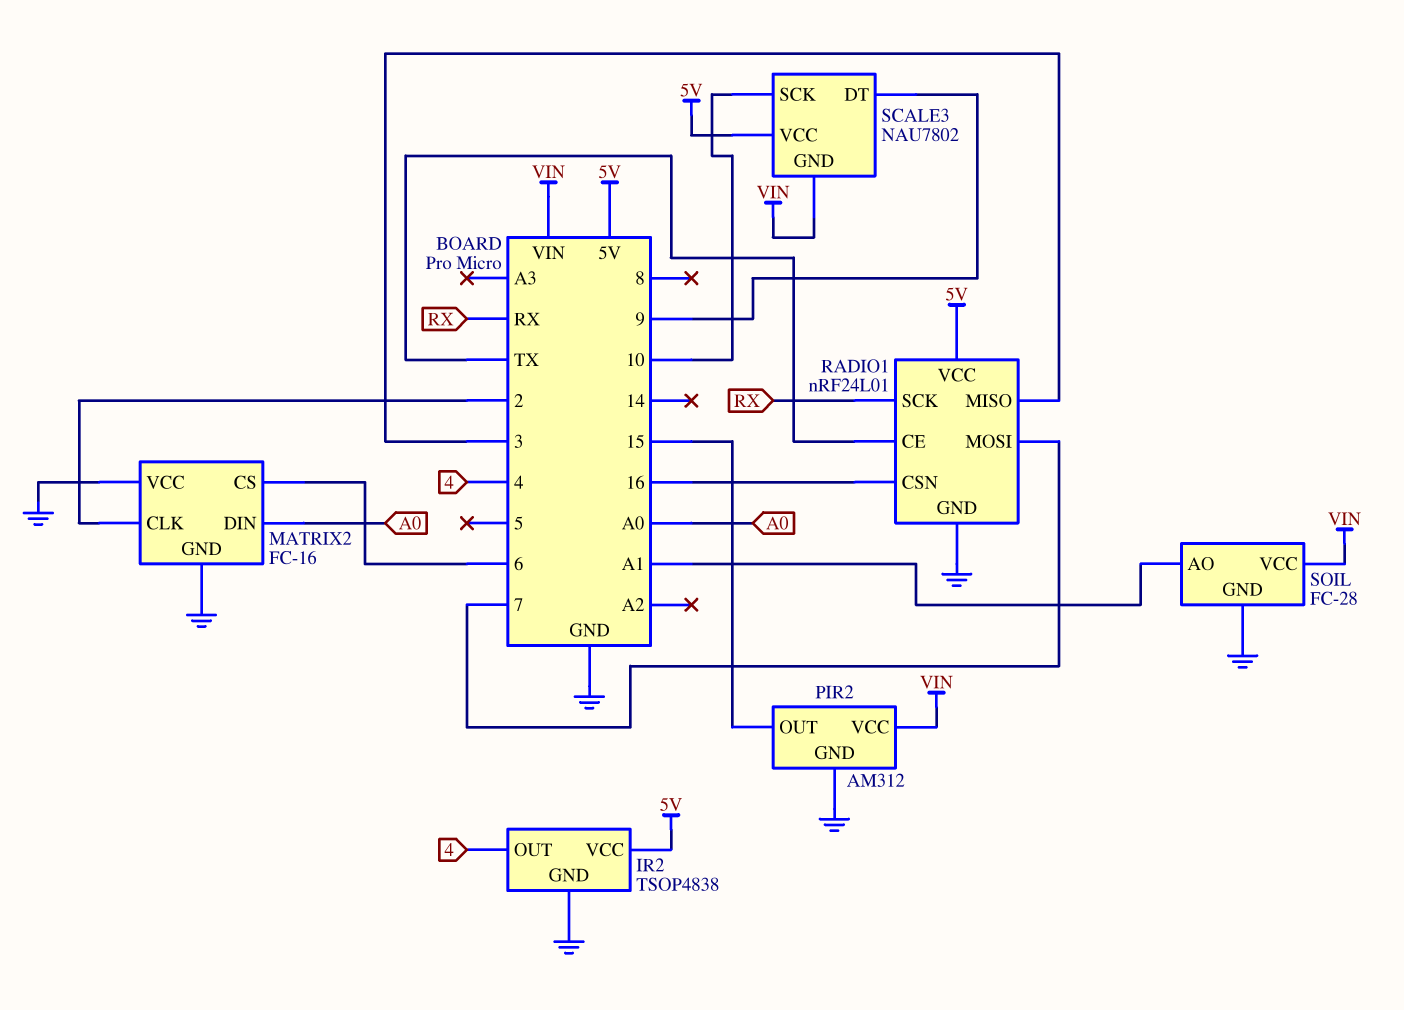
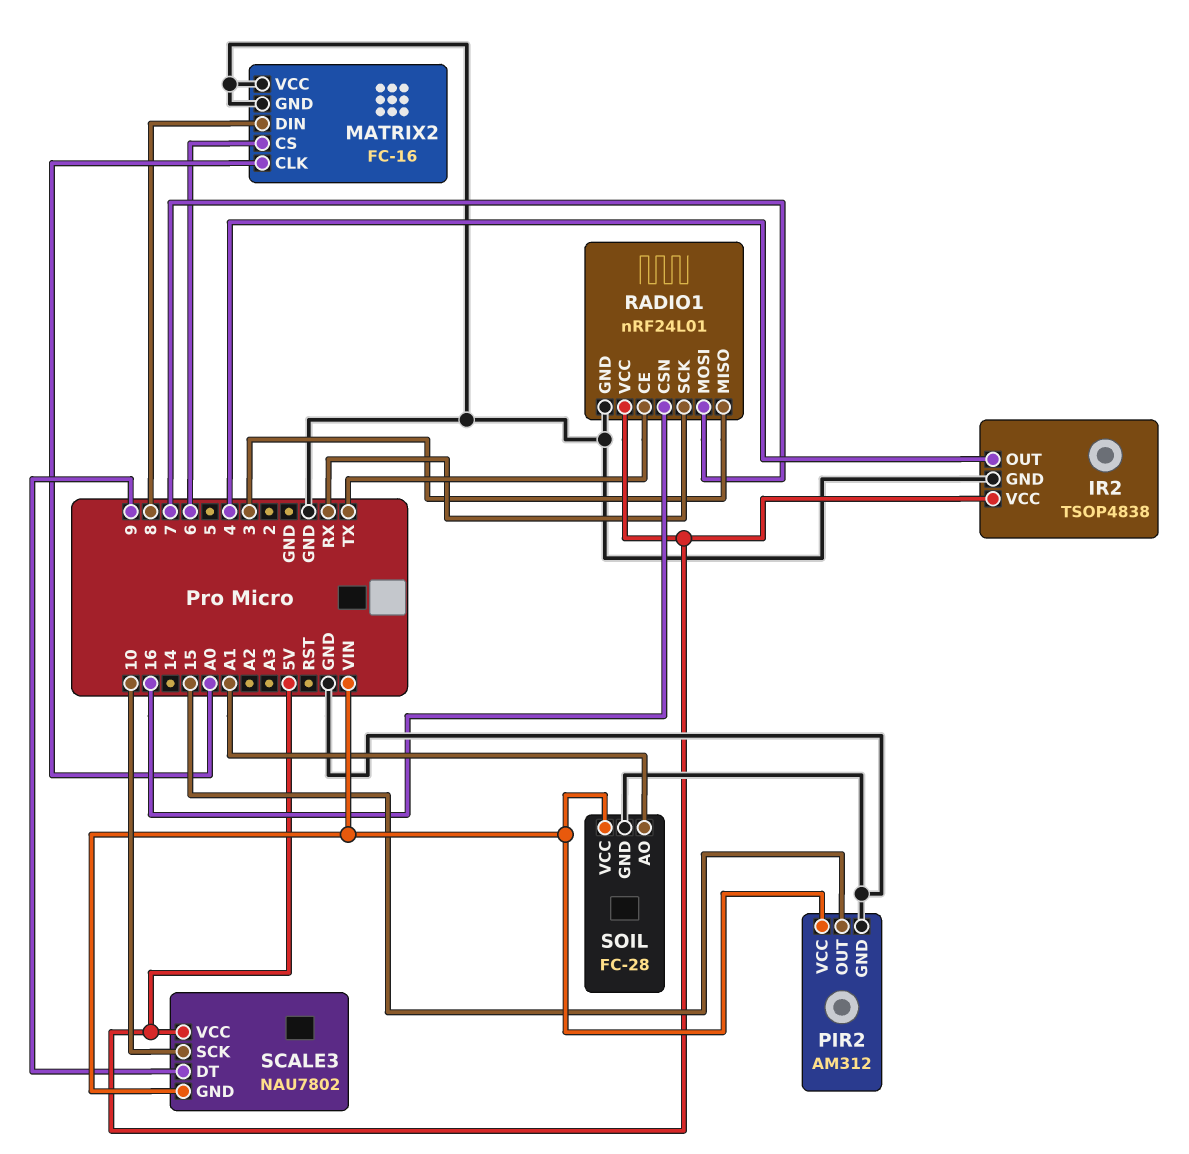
MATRIX2 pin CLK: 2 -> A0
MATRIX2 pin DIN: A0 -> 8

